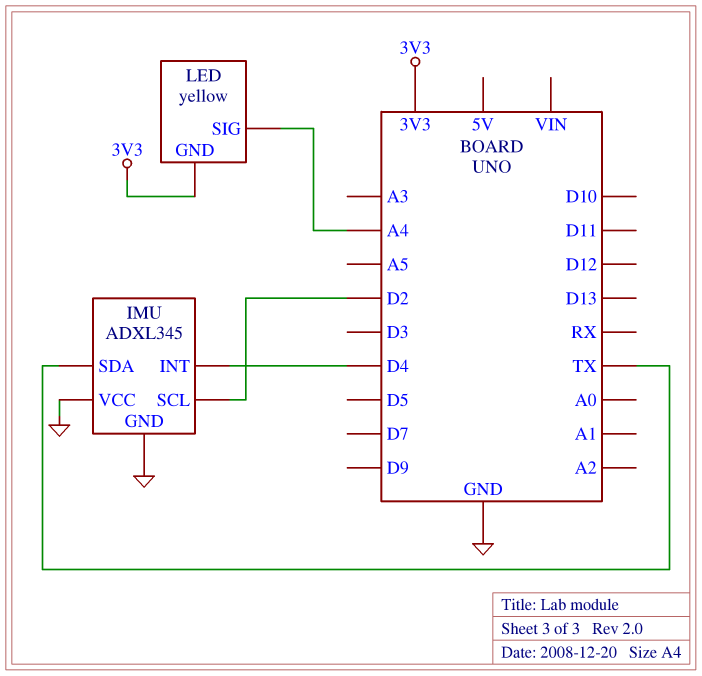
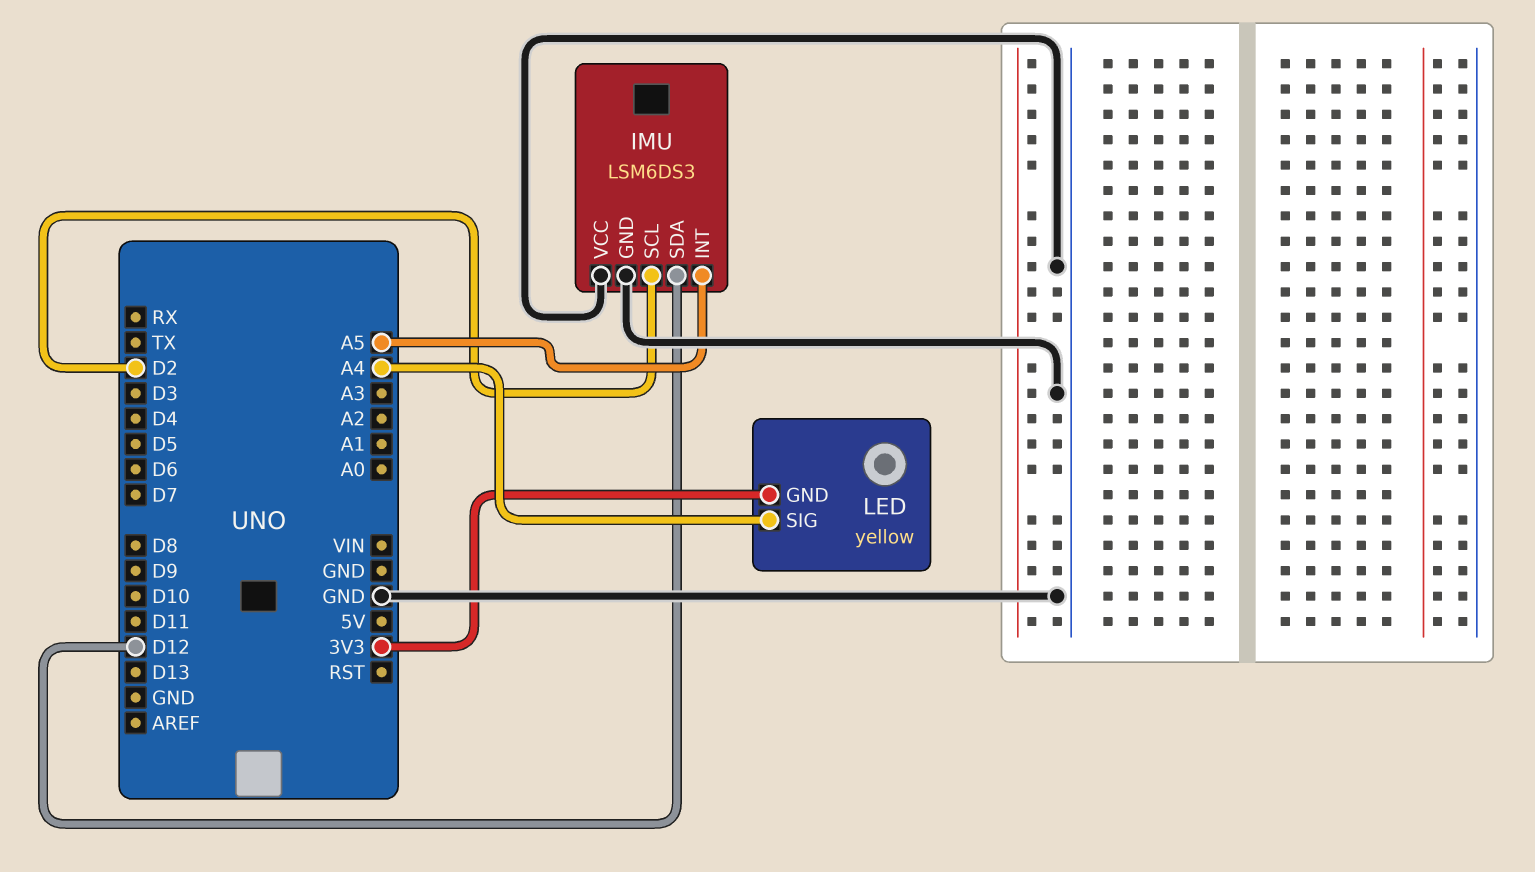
IMU: ADXL345 -> LSM6DS3
IMU pin INT: D4 -> A5
IMU pin SDA: TX -> D12

